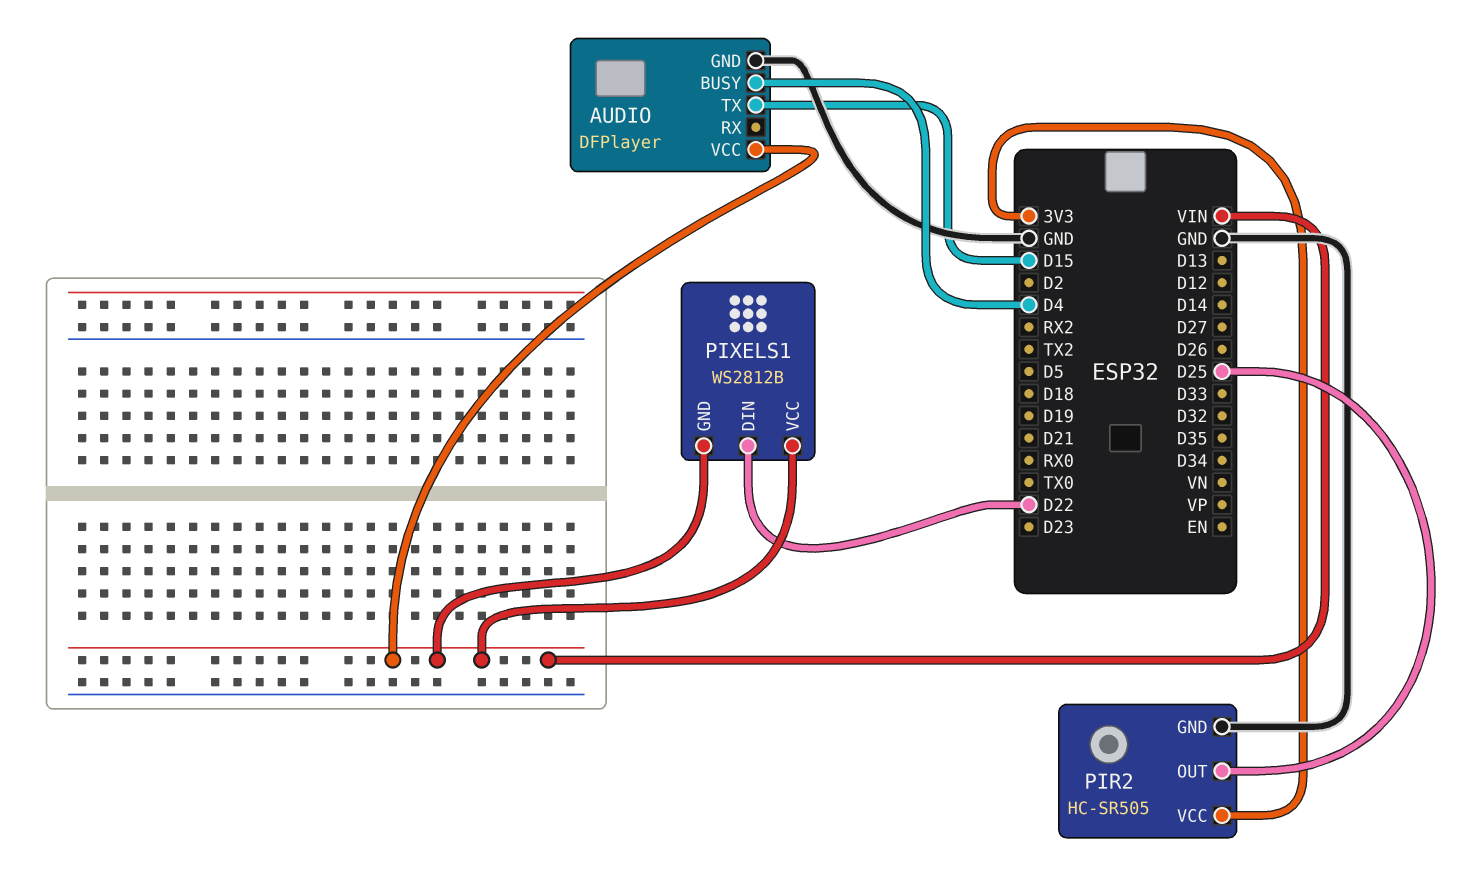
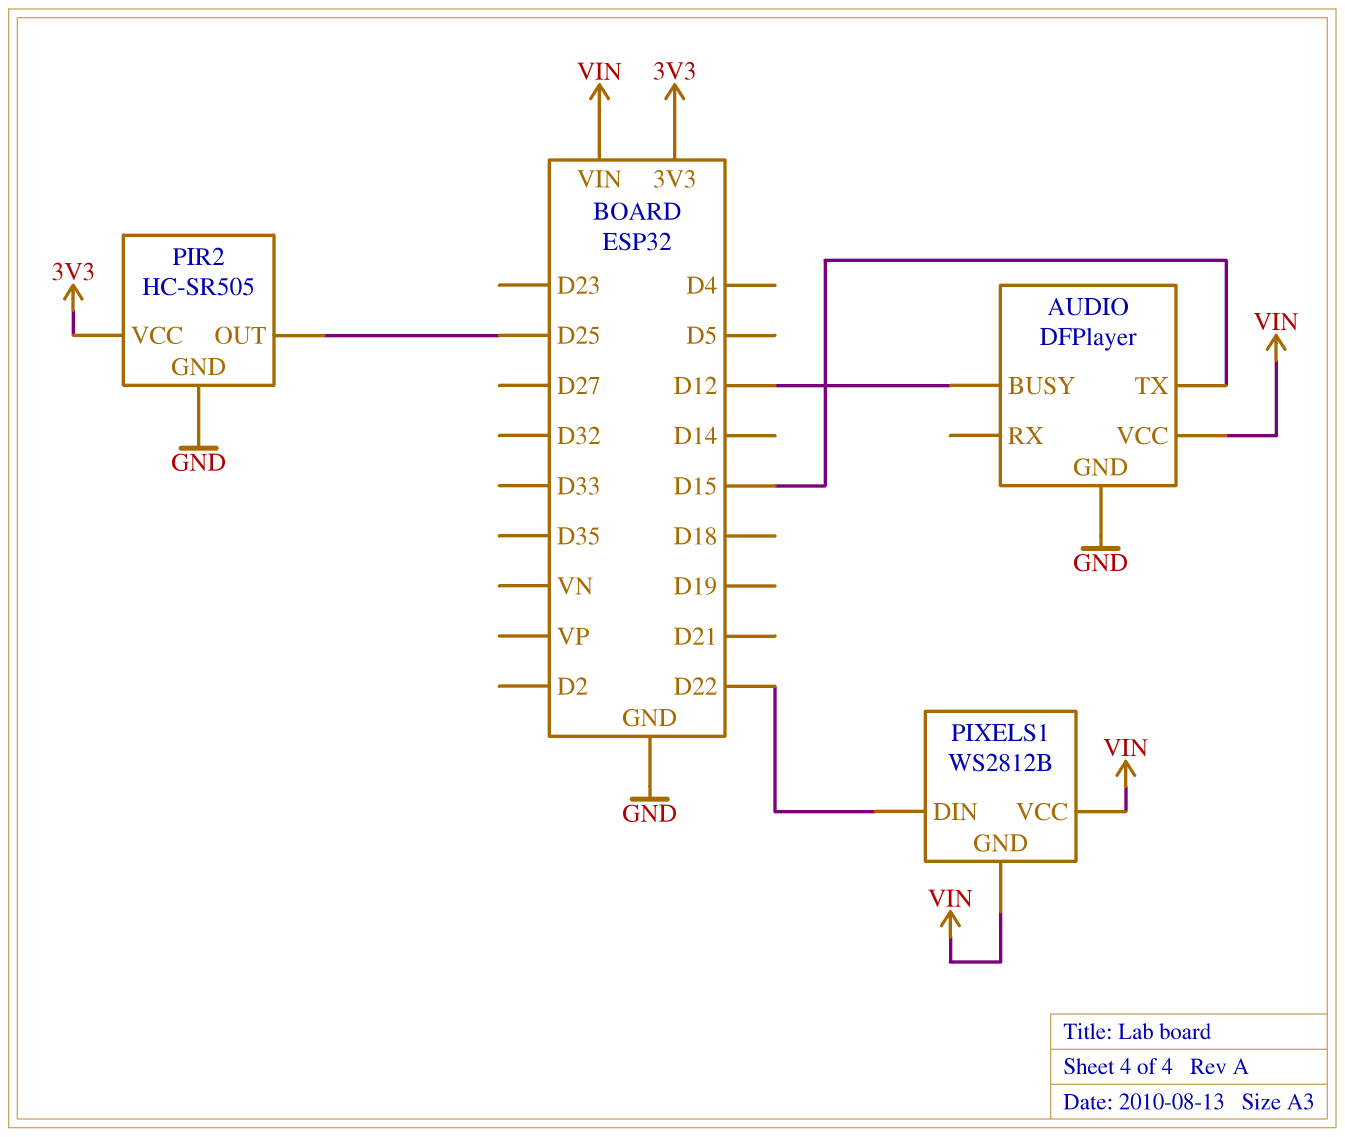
AUDIO pin BUSY: D4 -> D12

